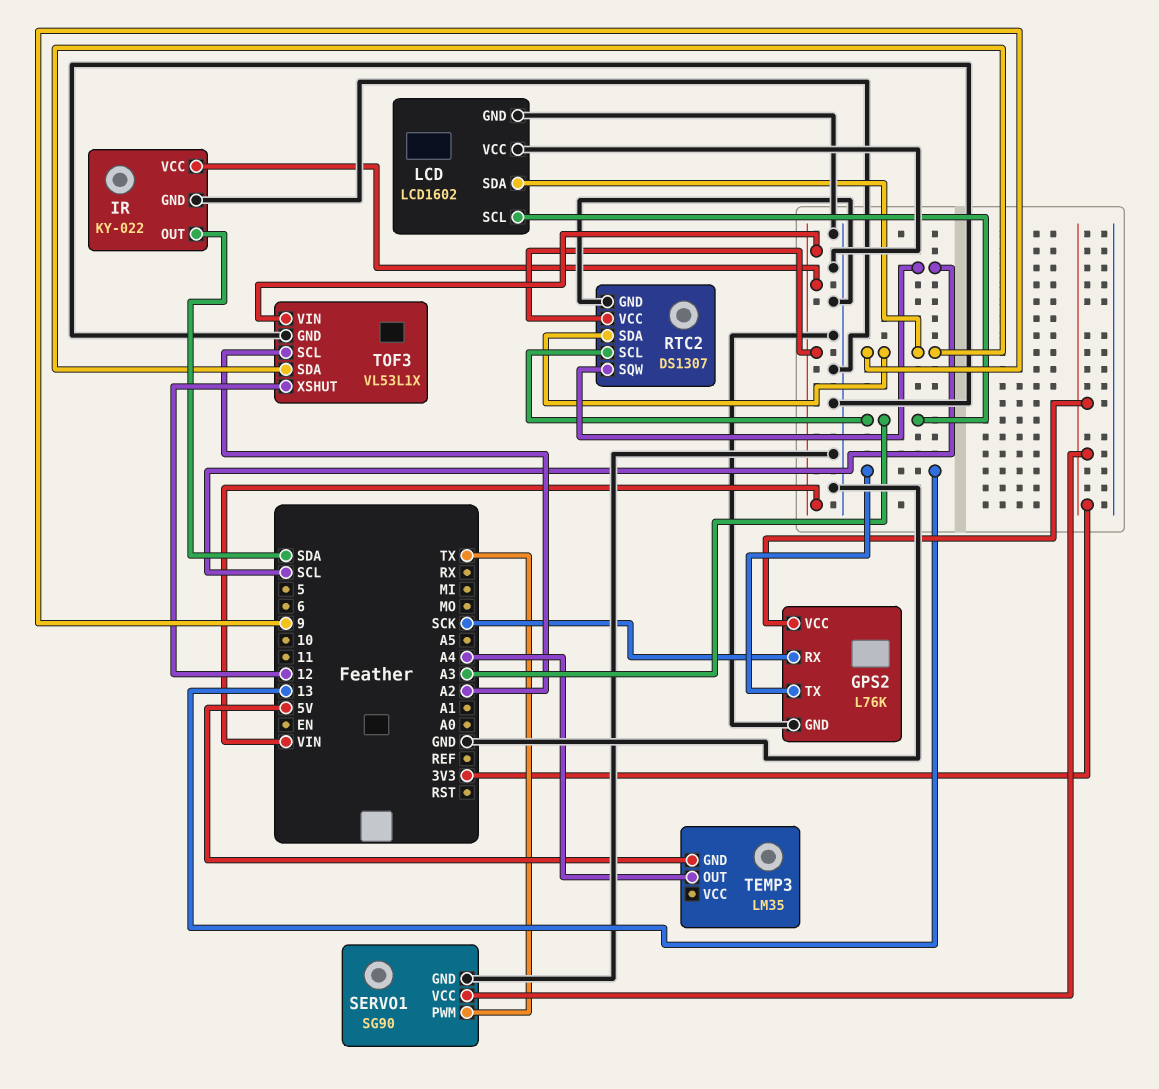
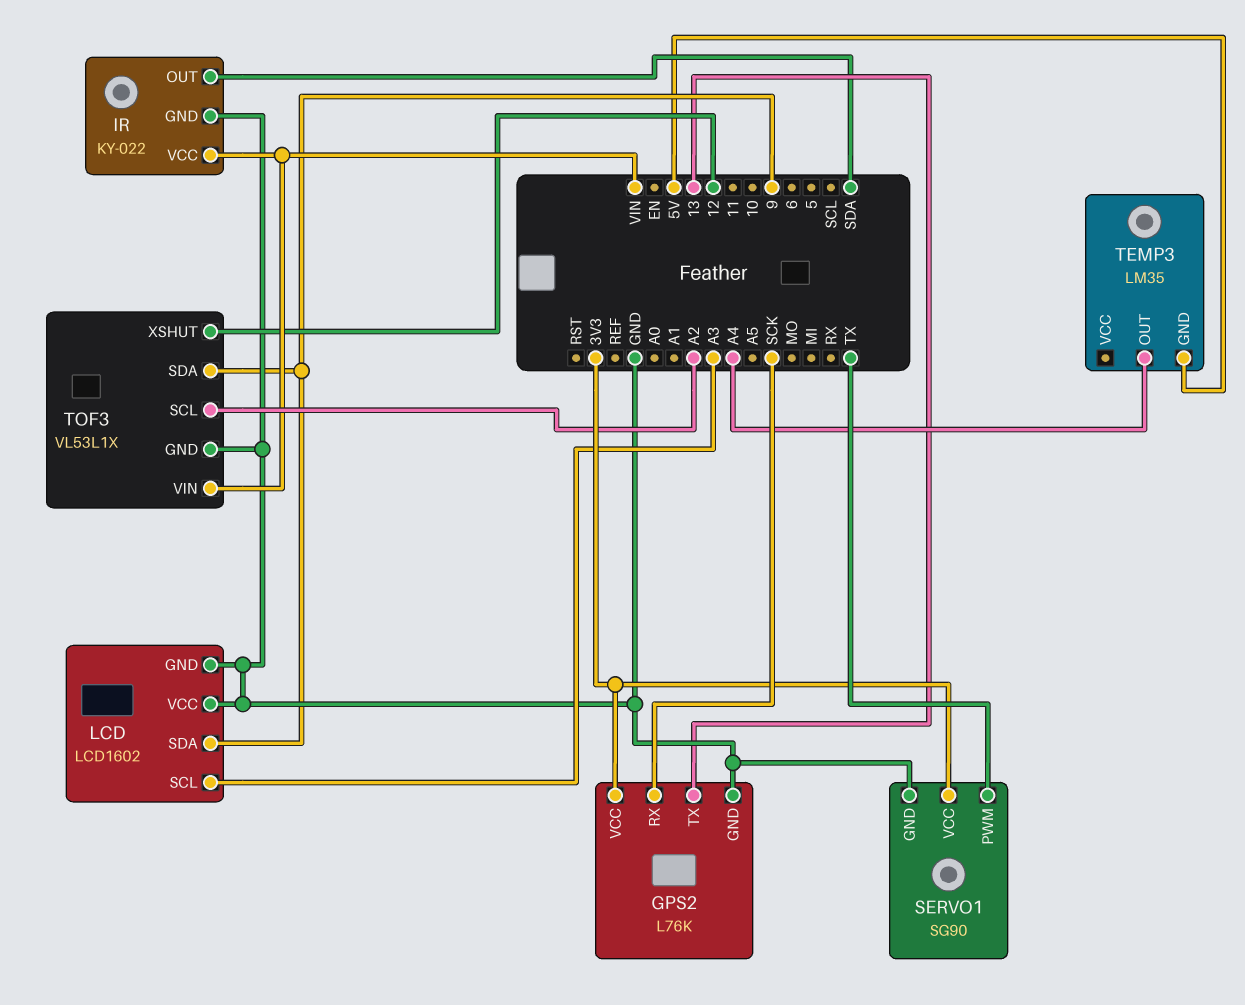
RTC2: DS1307 -> none
RTC2 pin GND: GND -> none
RTC2 pin SCL: A3 -> none
RTC2 pin SDA: 9 -> none
RTC2 pin SQW: SCL -> none
RTC2 pin VCC: VIN -> none

